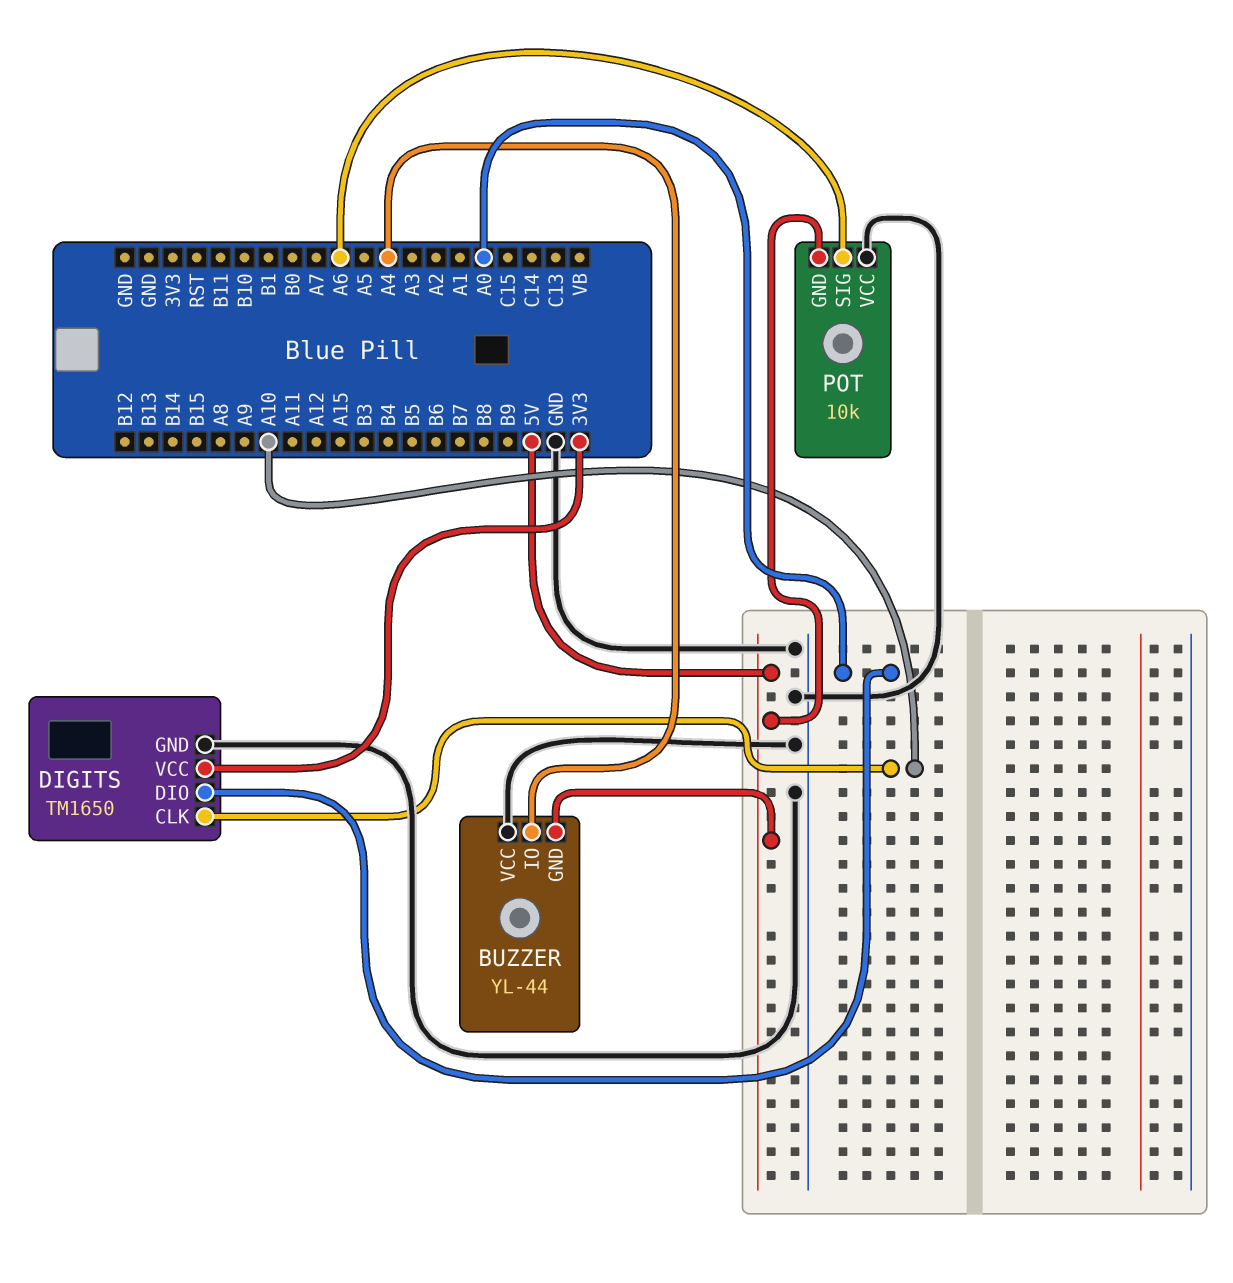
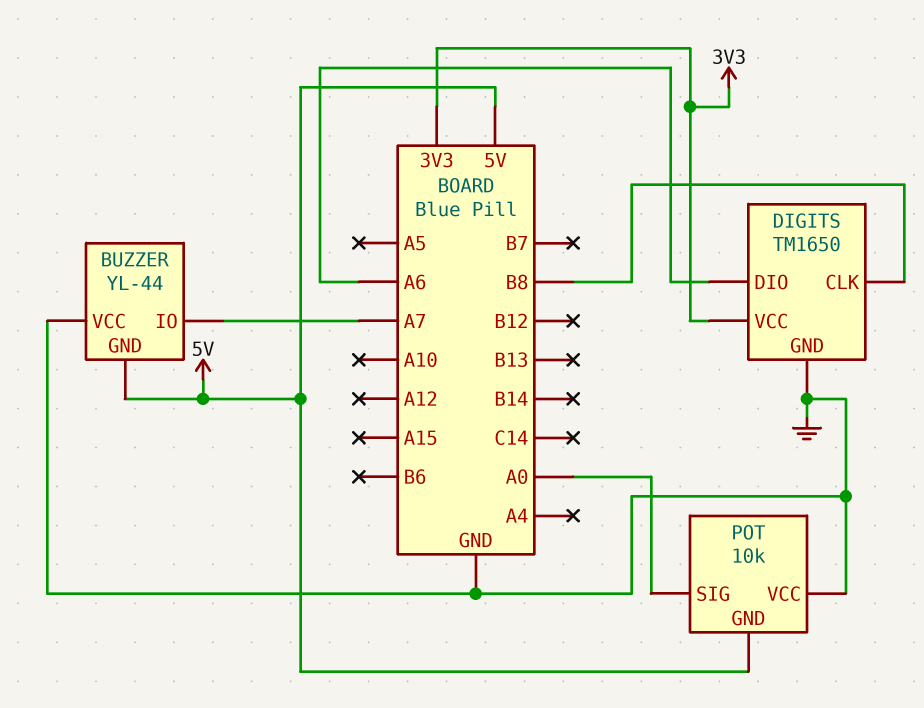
BUZZER pin IO: A4 -> A7
DIGITS pin CLK: A10 -> B8
DIGITS pin DIO: A0 -> A6
POT pin SIG: A6 -> A0

